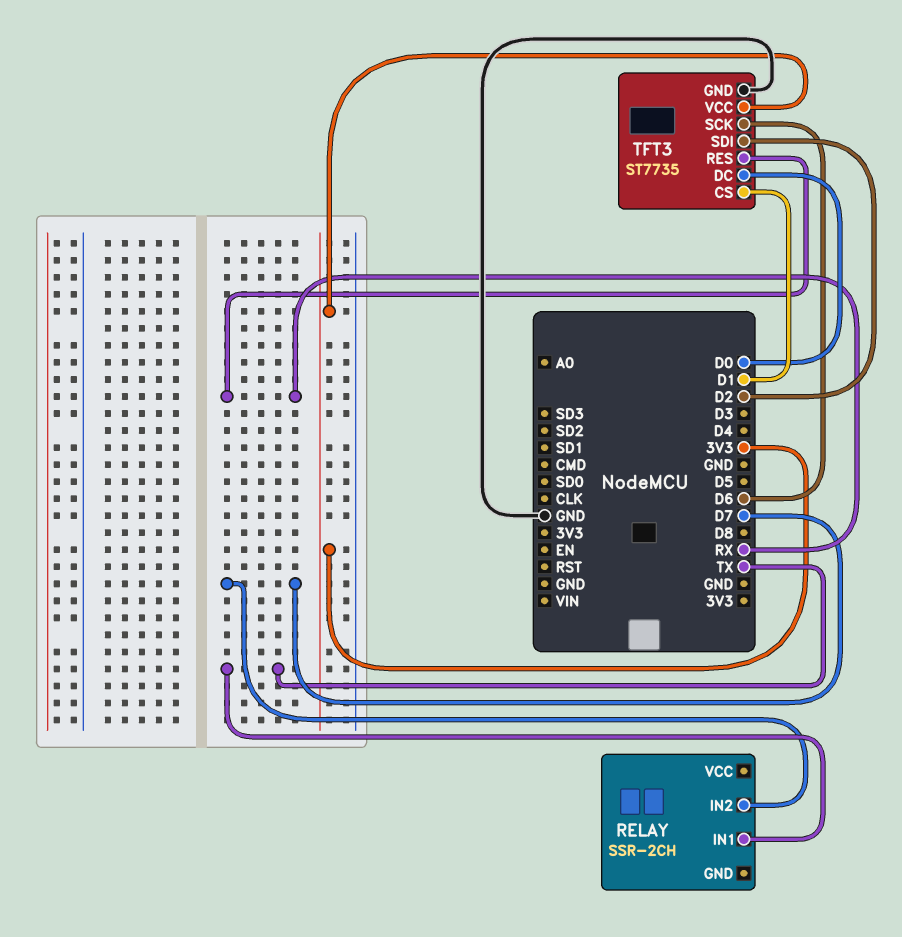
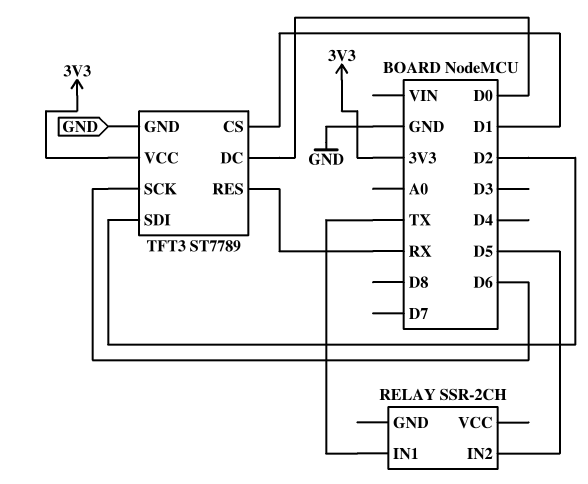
RELAY pin IN2: D7 -> D5
TFT3: ST7735 -> ST7789

